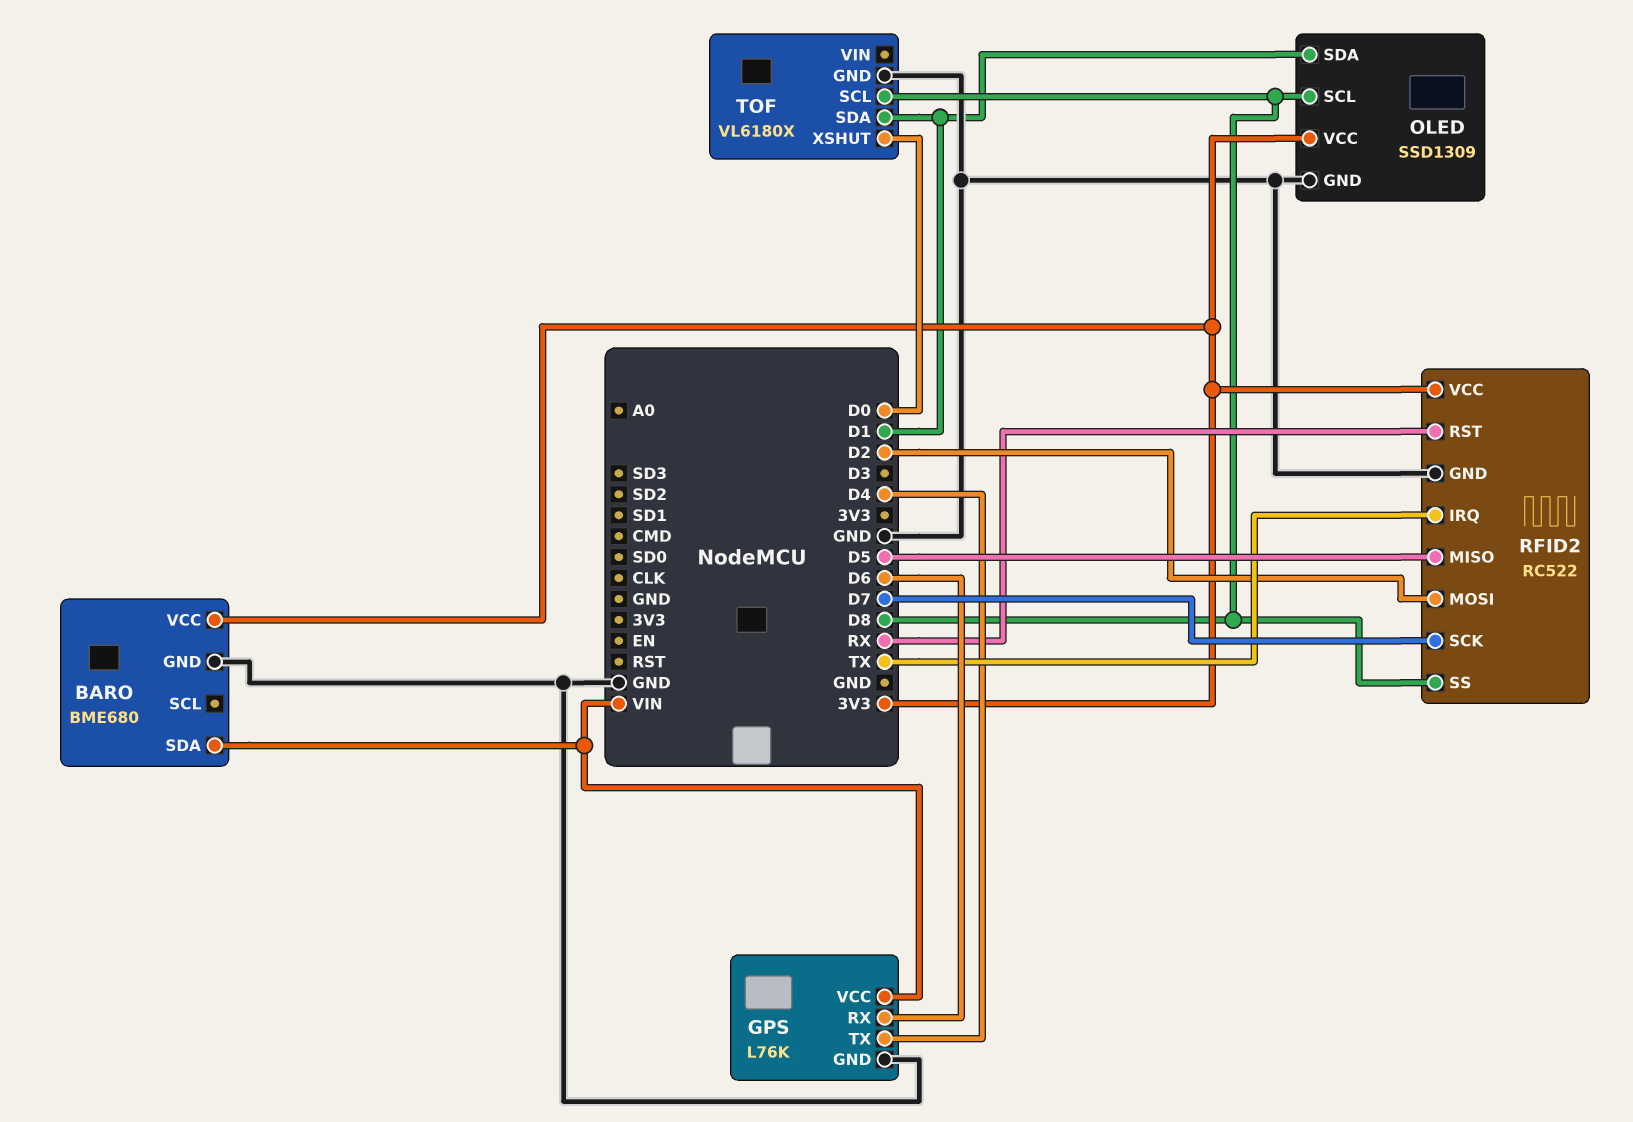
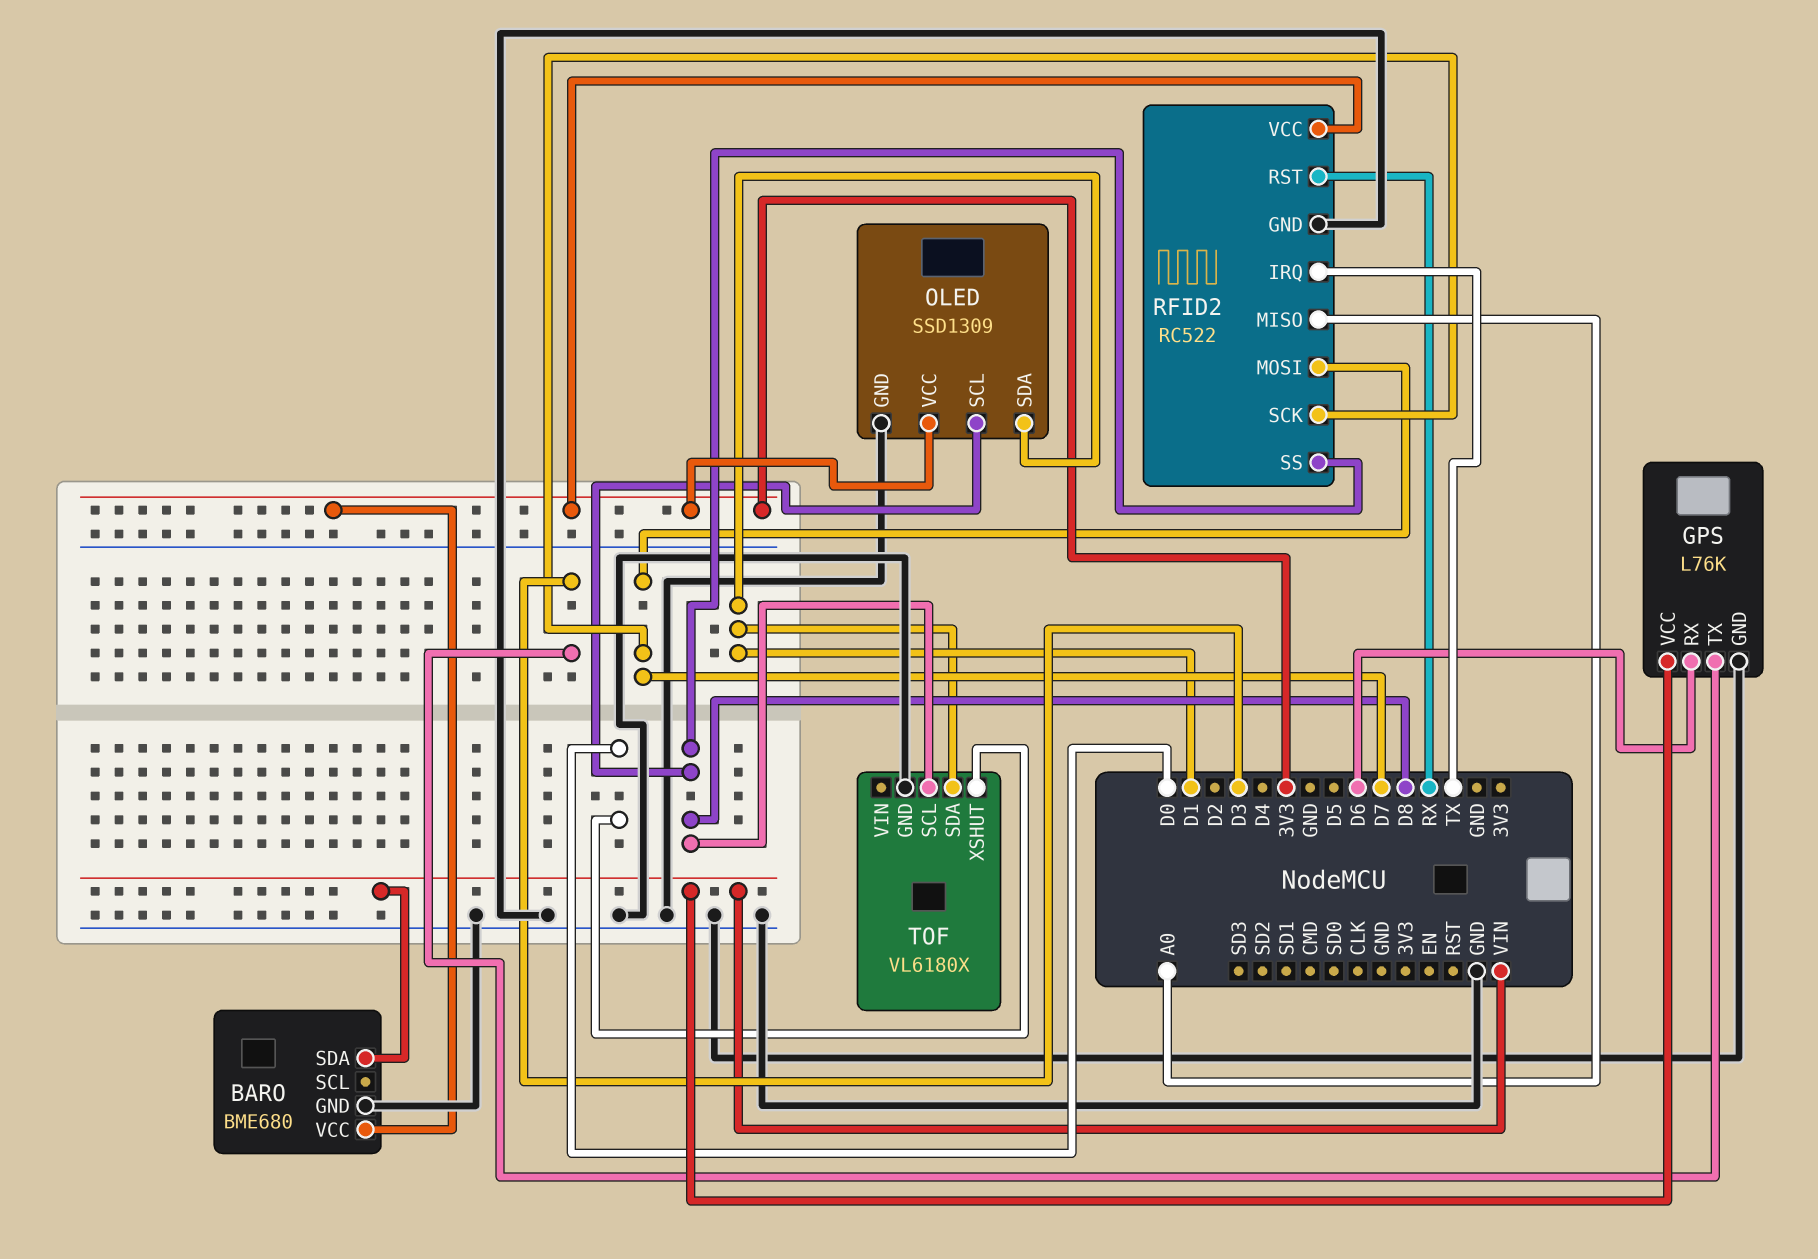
GPS pin TX: D4 -> D3
RFID2 pin MISO: D5 -> A0
RFID2 pin MOSI: D2 -> D7

